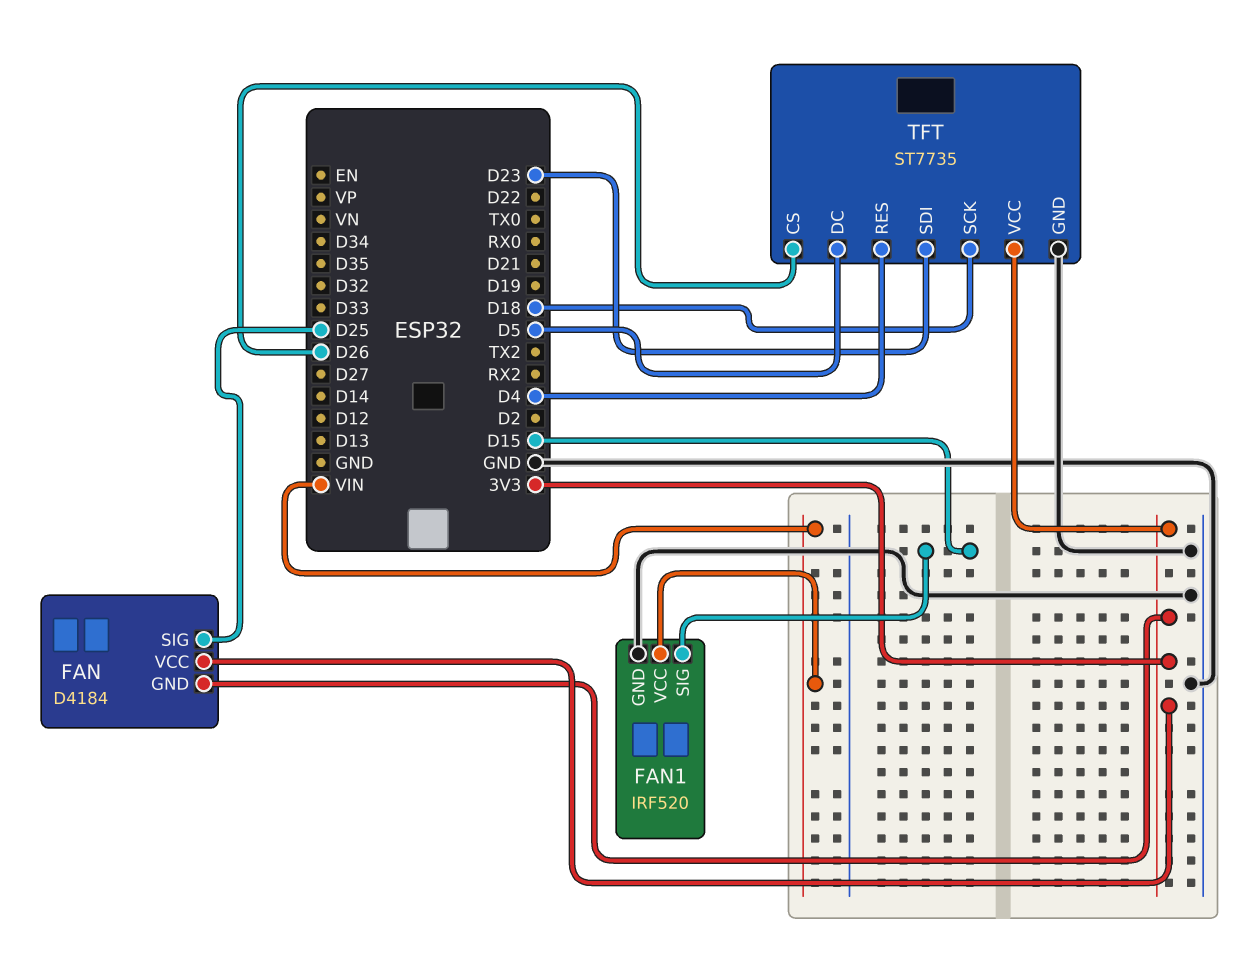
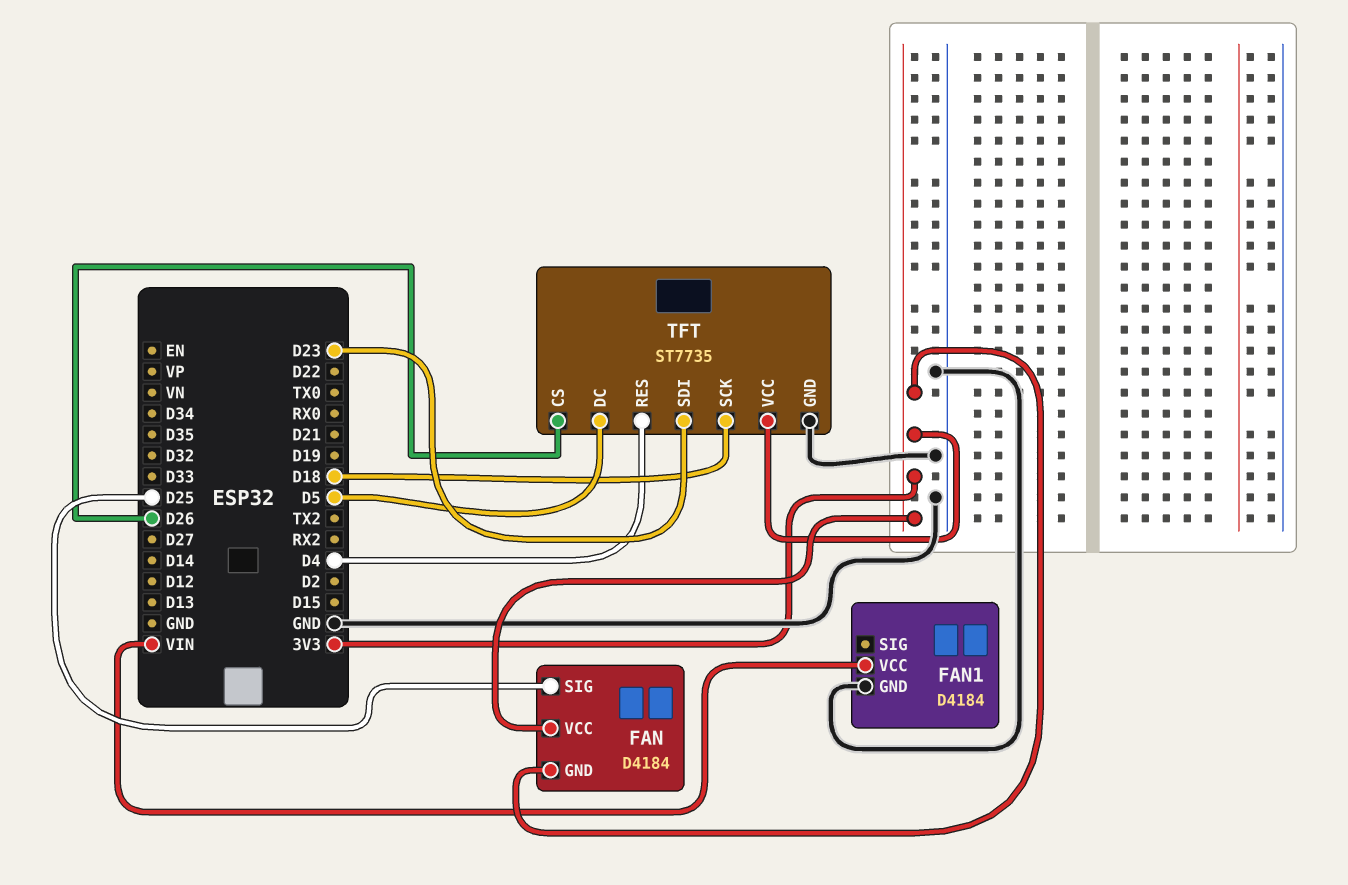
FAN1: IRF520 -> D4184
FAN1 pin SIG: D15 -> none

